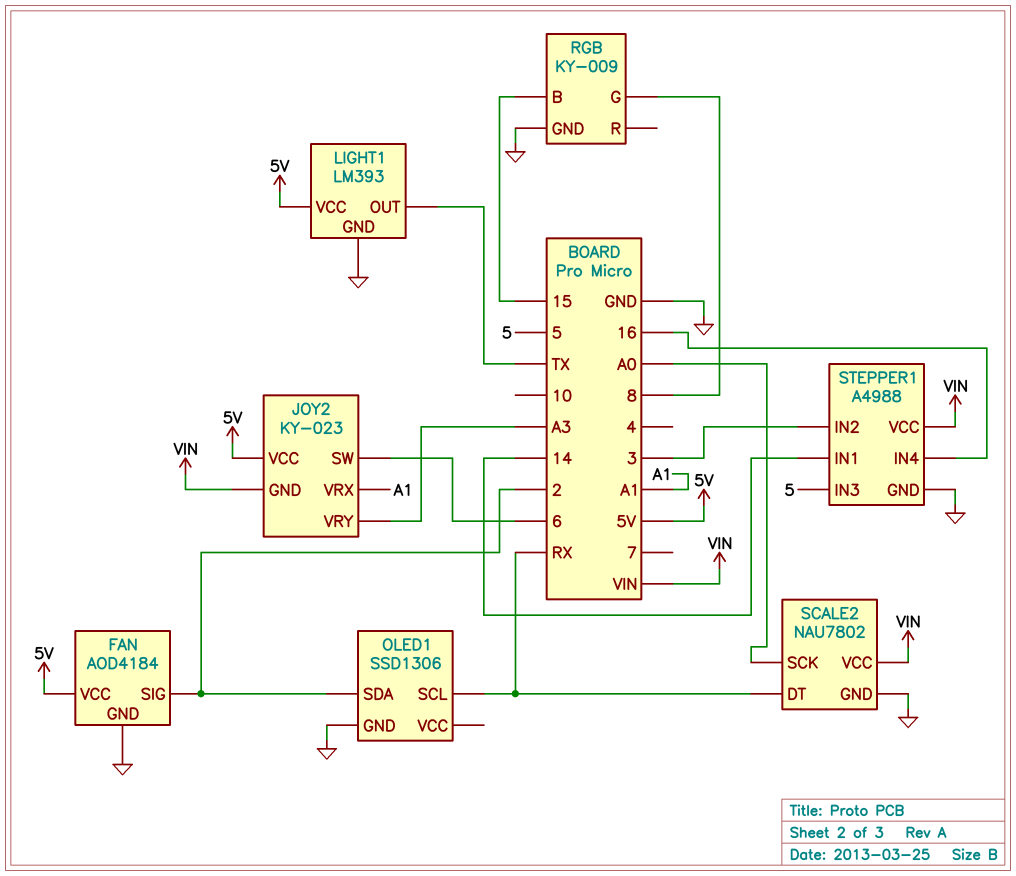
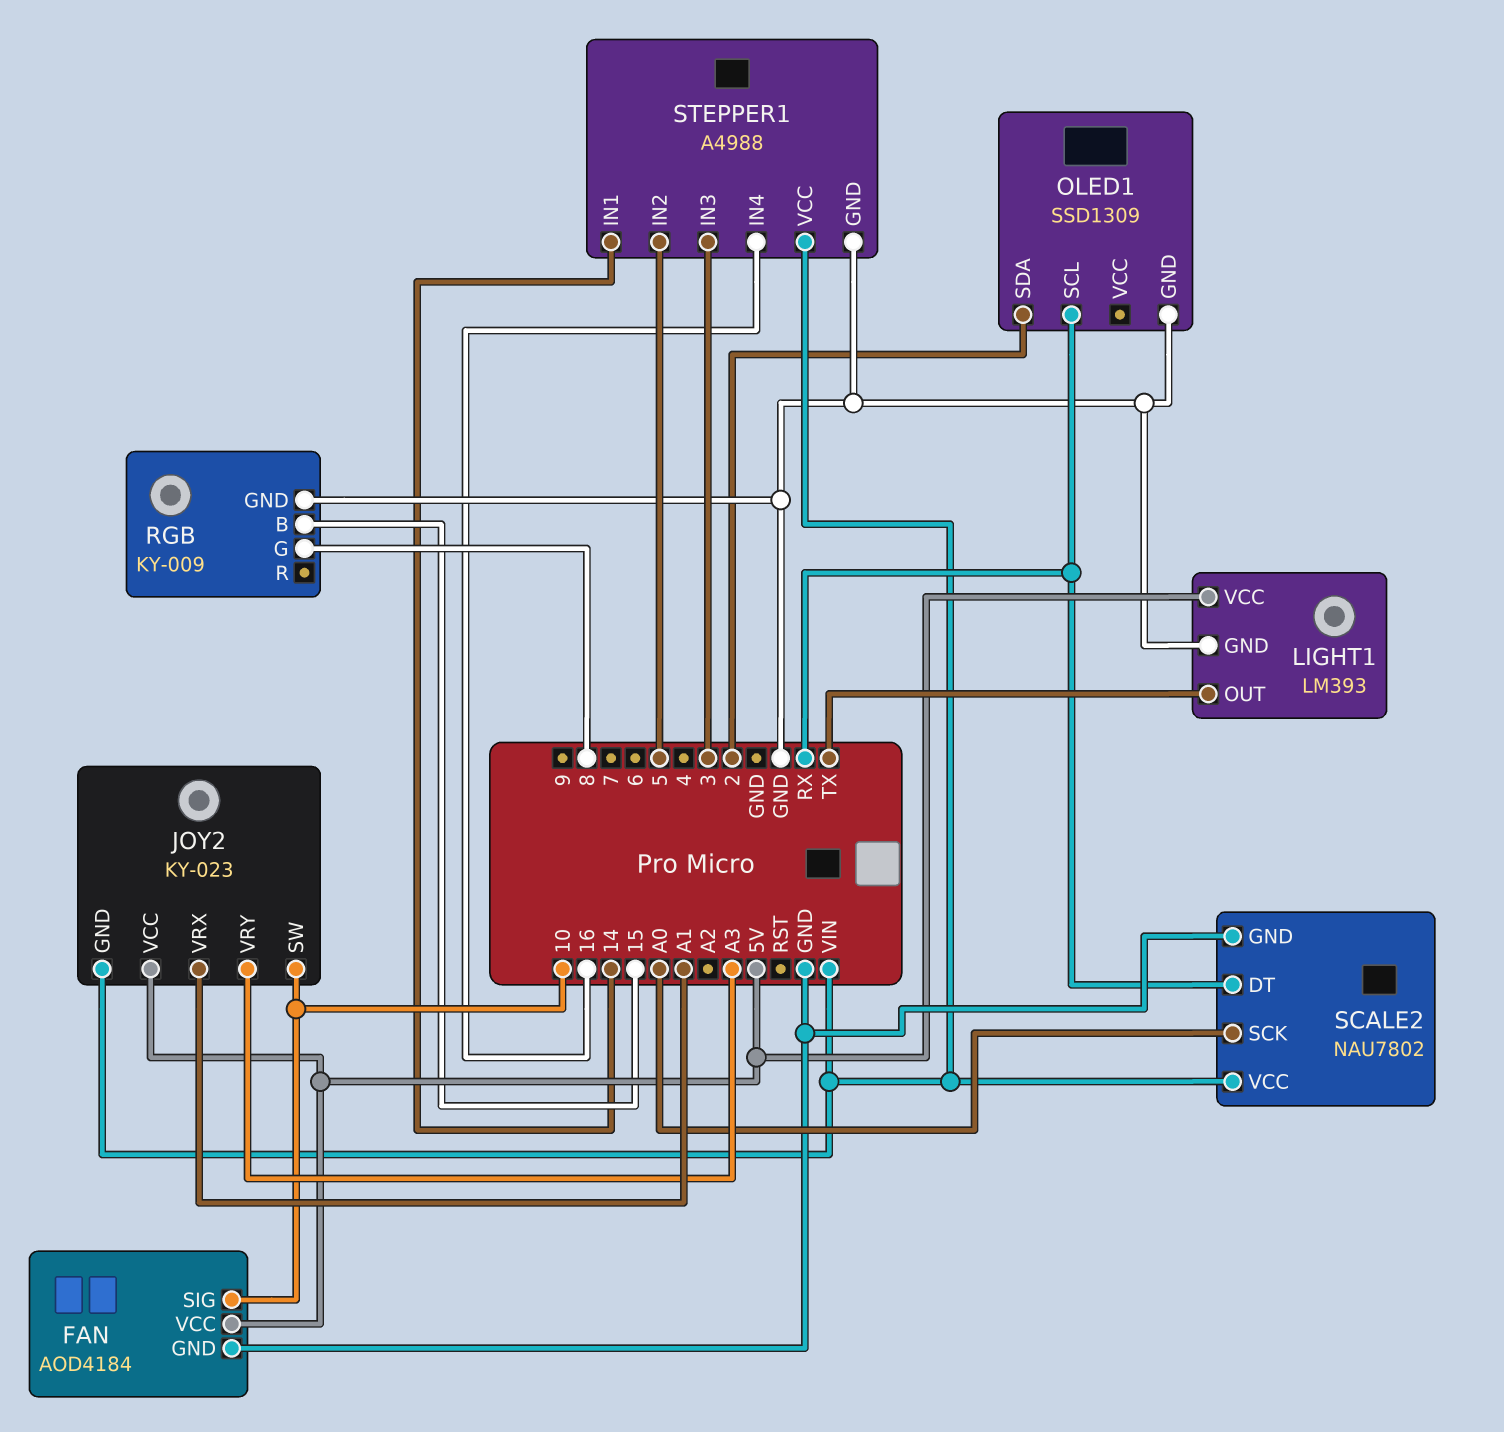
FAN pin SIG: 2 -> 10
JOY2 pin SW: 6 -> 10
OLED1: SSD1306 -> SSD1309
STEPPER1 pin IN2: 3 -> 5
STEPPER1 pin IN3: 5 -> 3

